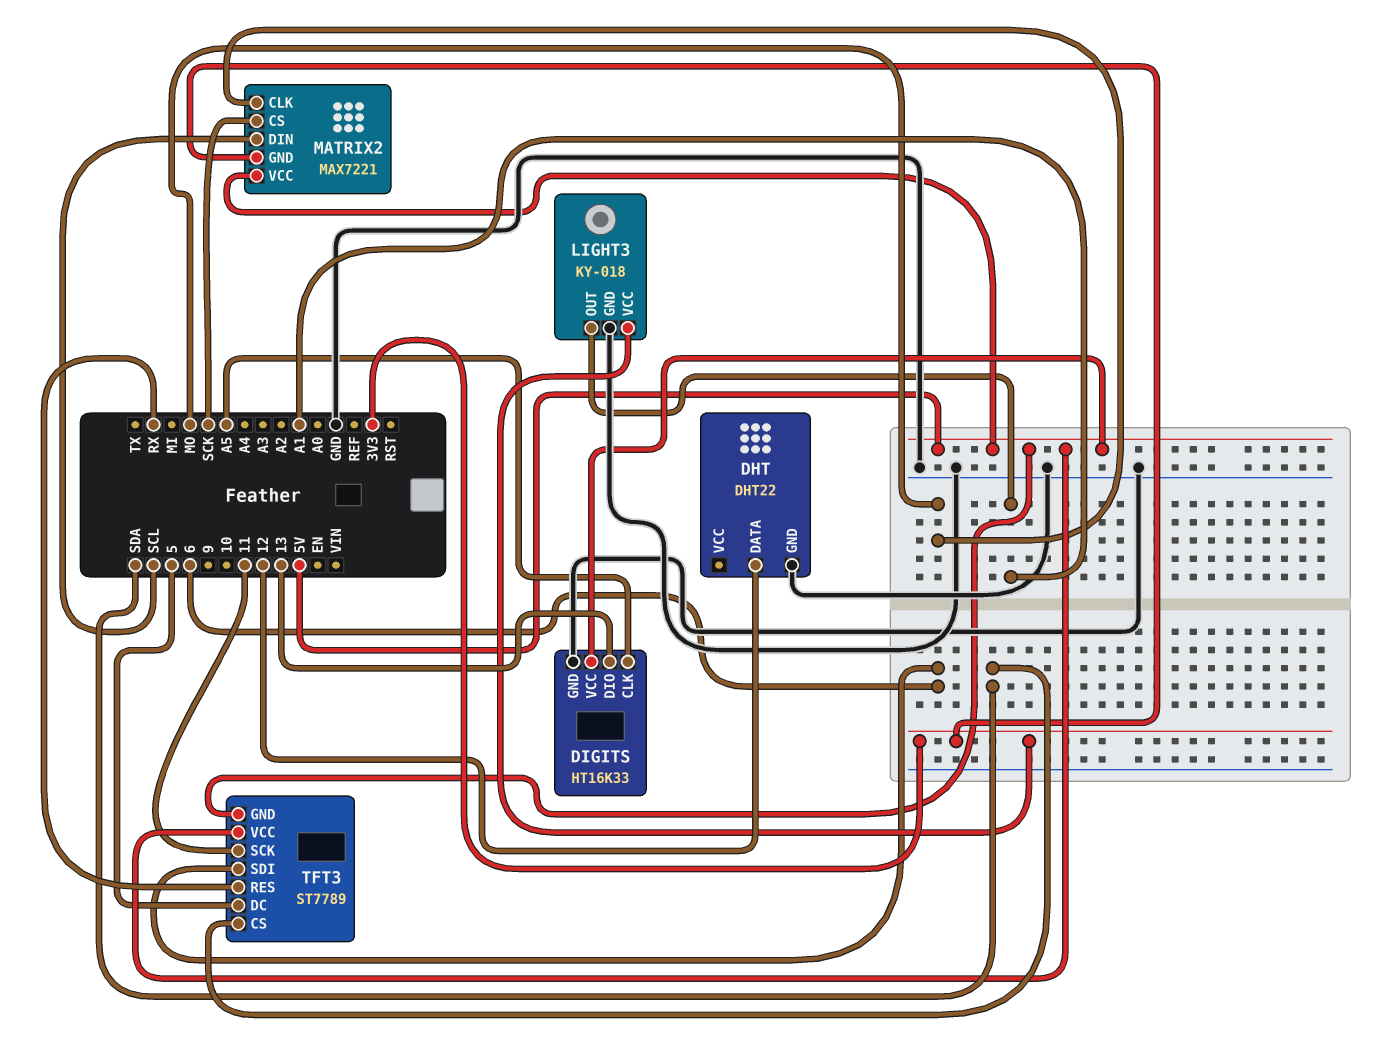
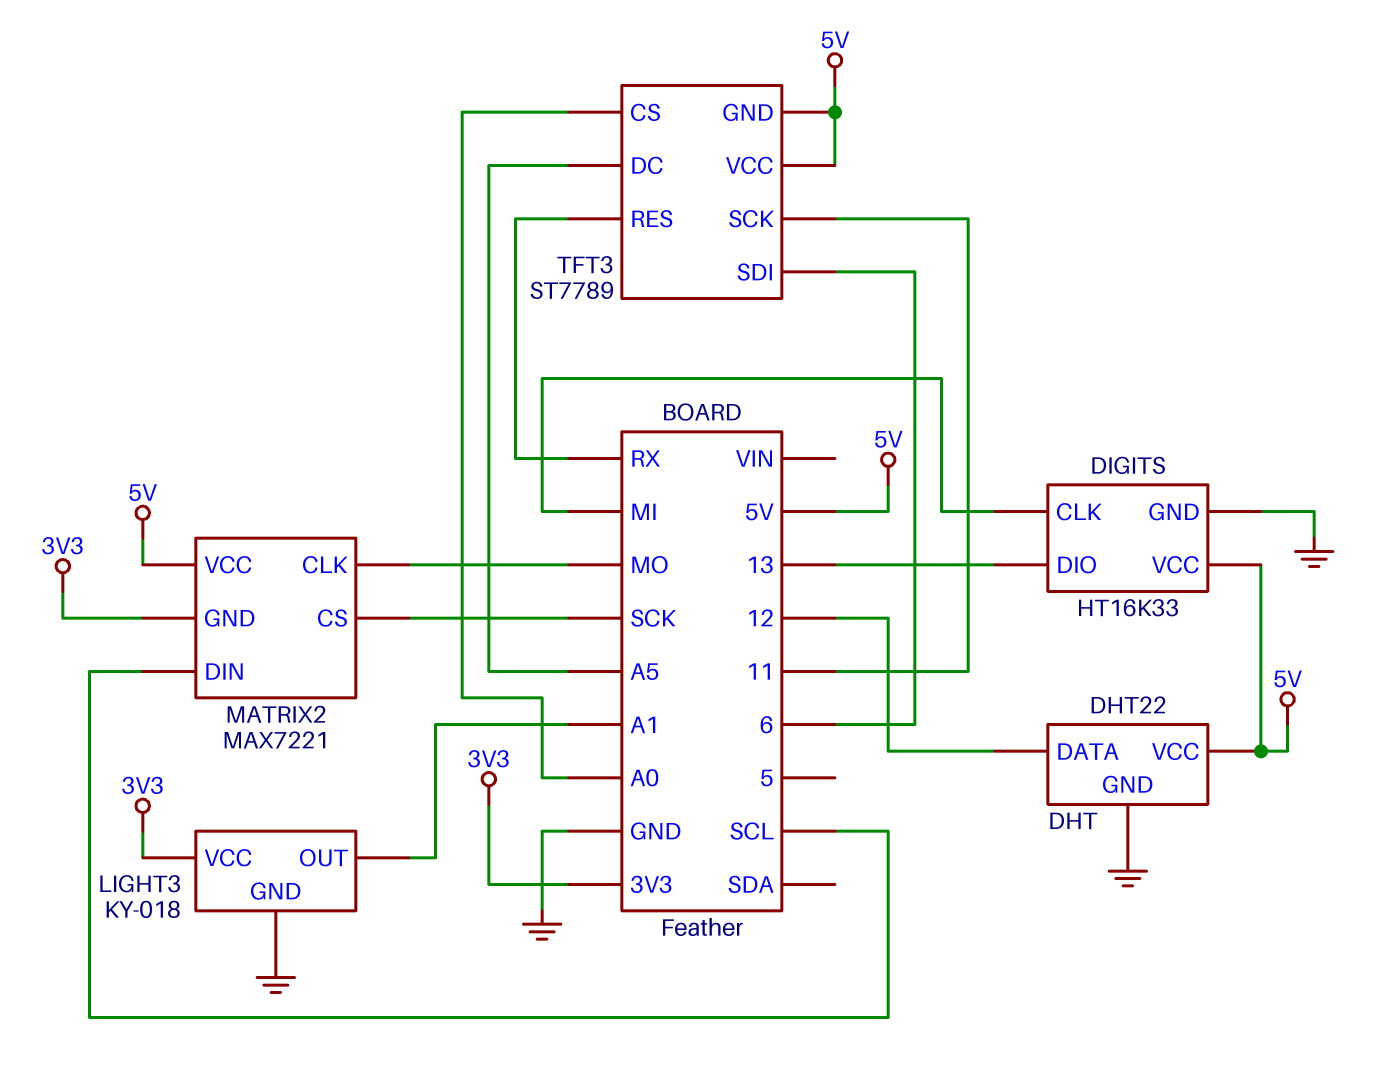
DHT pin VCC: none -> 5V
DIGITS pin CLK: A5 -> MI
TFT3 pin CS: SDA -> A0
TFT3 pin DC: 5 -> A5

